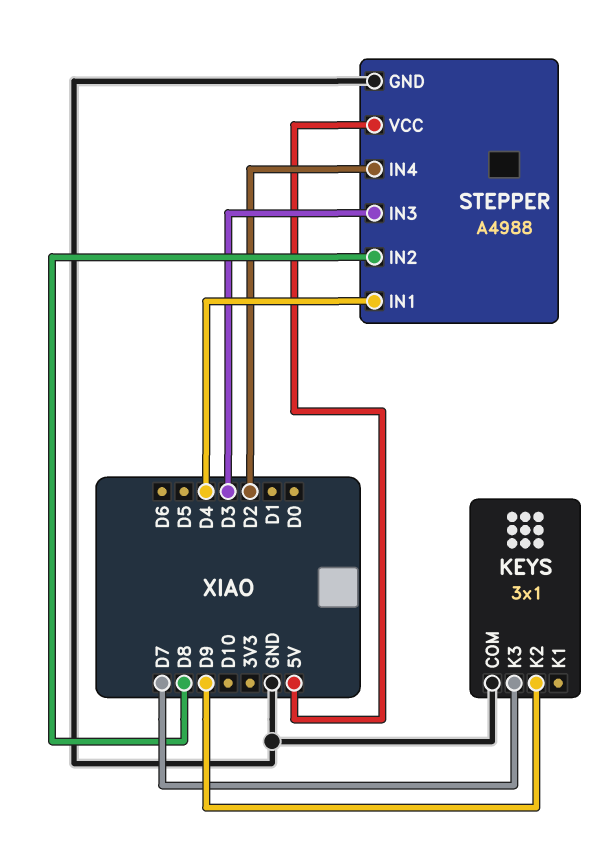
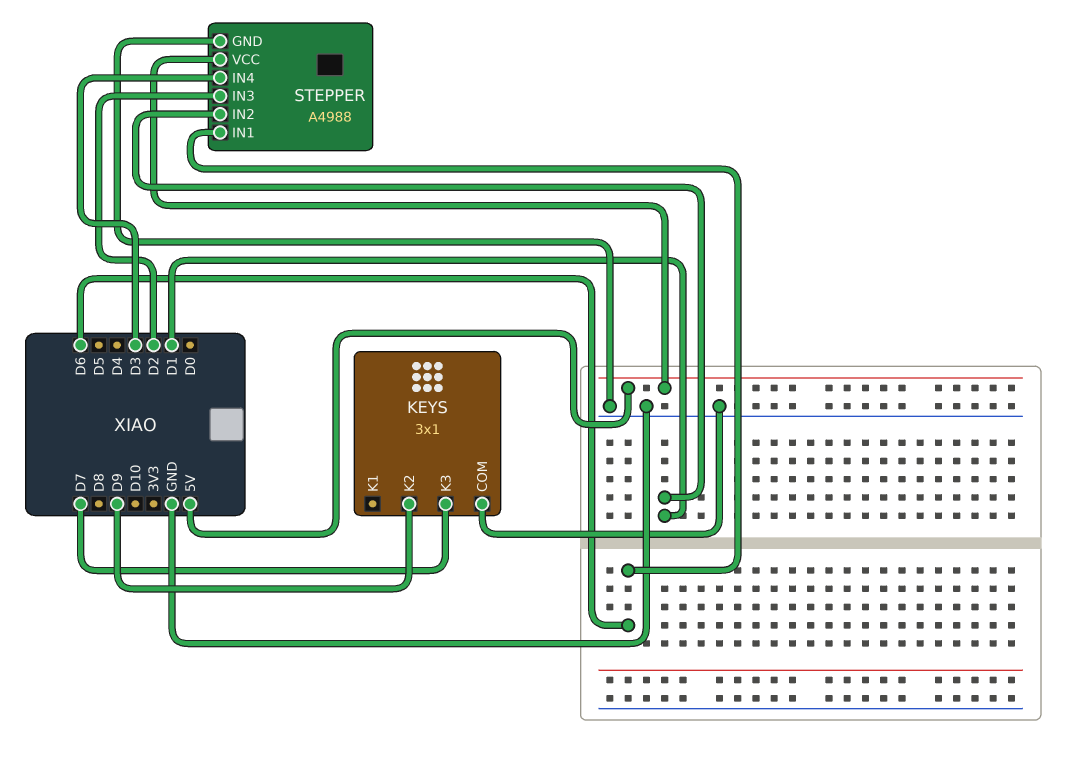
STEPPER pin IN1: D4 -> D6
STEPPER pin IN2: D8 -> D1
STEPPER pin IN3: D3 -> D2
STEPPER pin IN4: D2 -> D3

